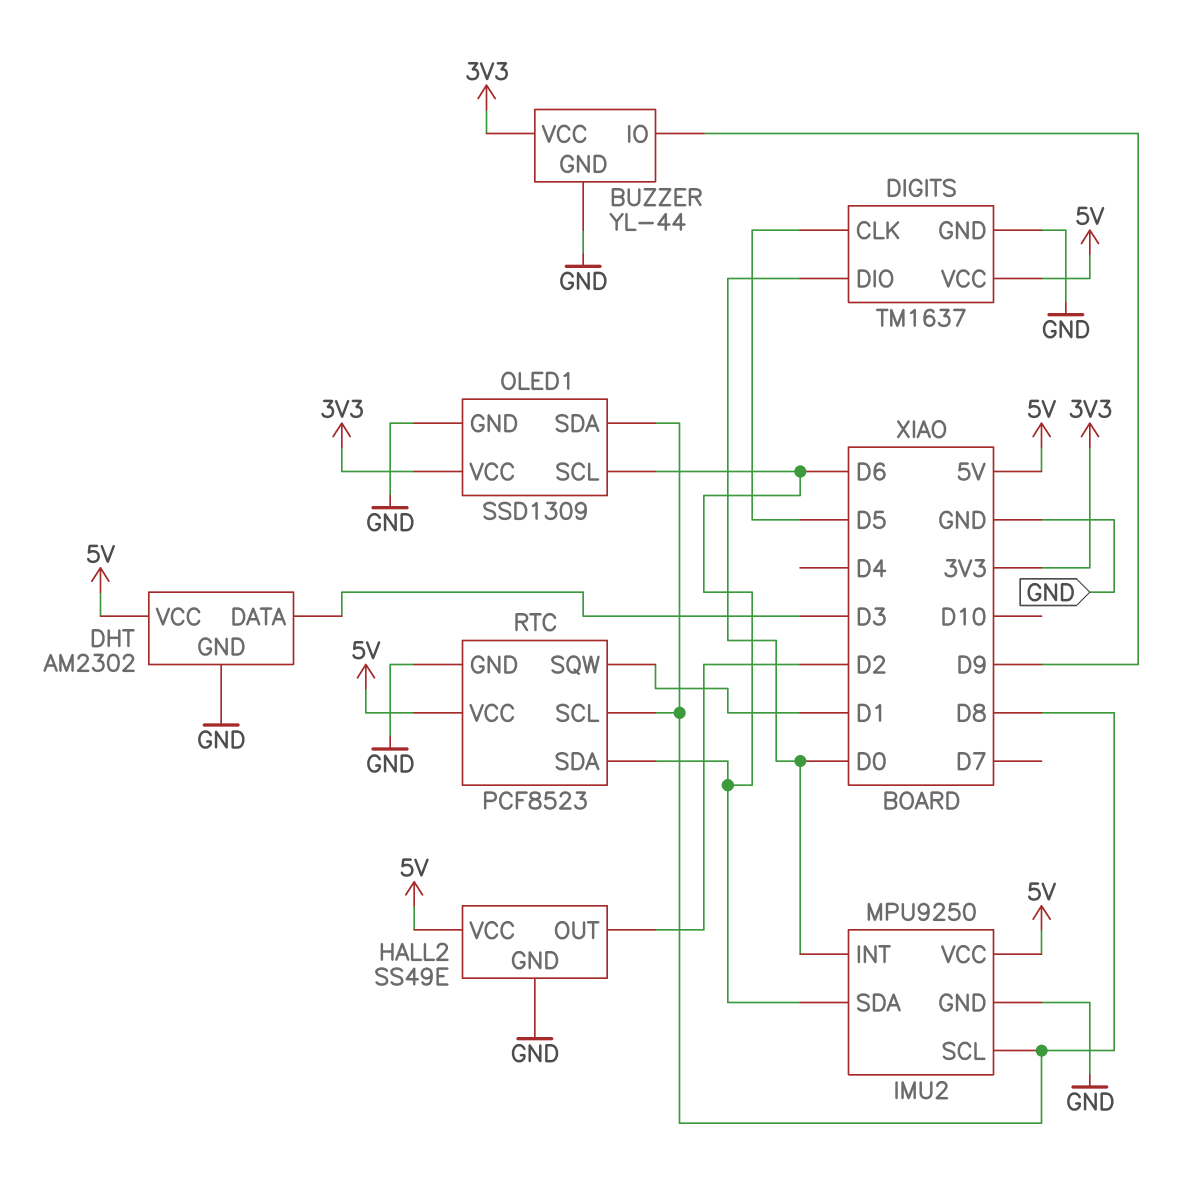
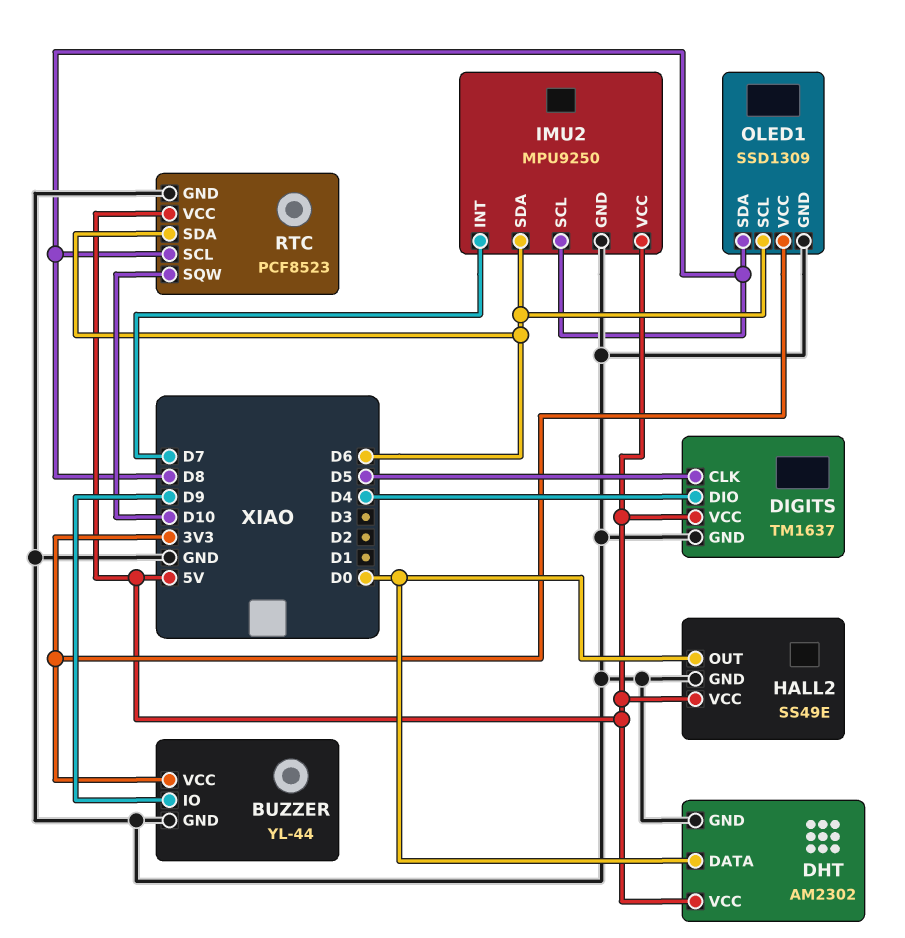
DHT pin DATA: D3 -> D0
DIGITS pin DIO: D0 -> D4
HALL2 pin OUT: D2 -> D0
IMU2 pin INT: D0 -> D7
RTC pin SQW: D1 -> D10

